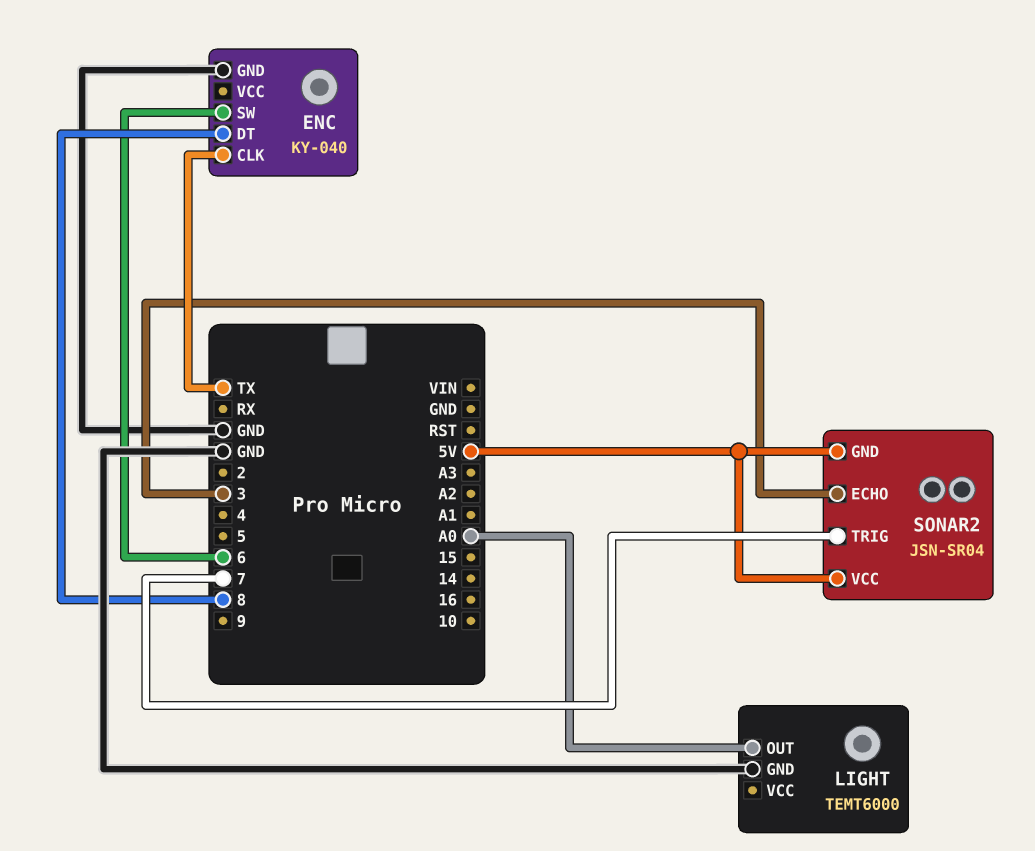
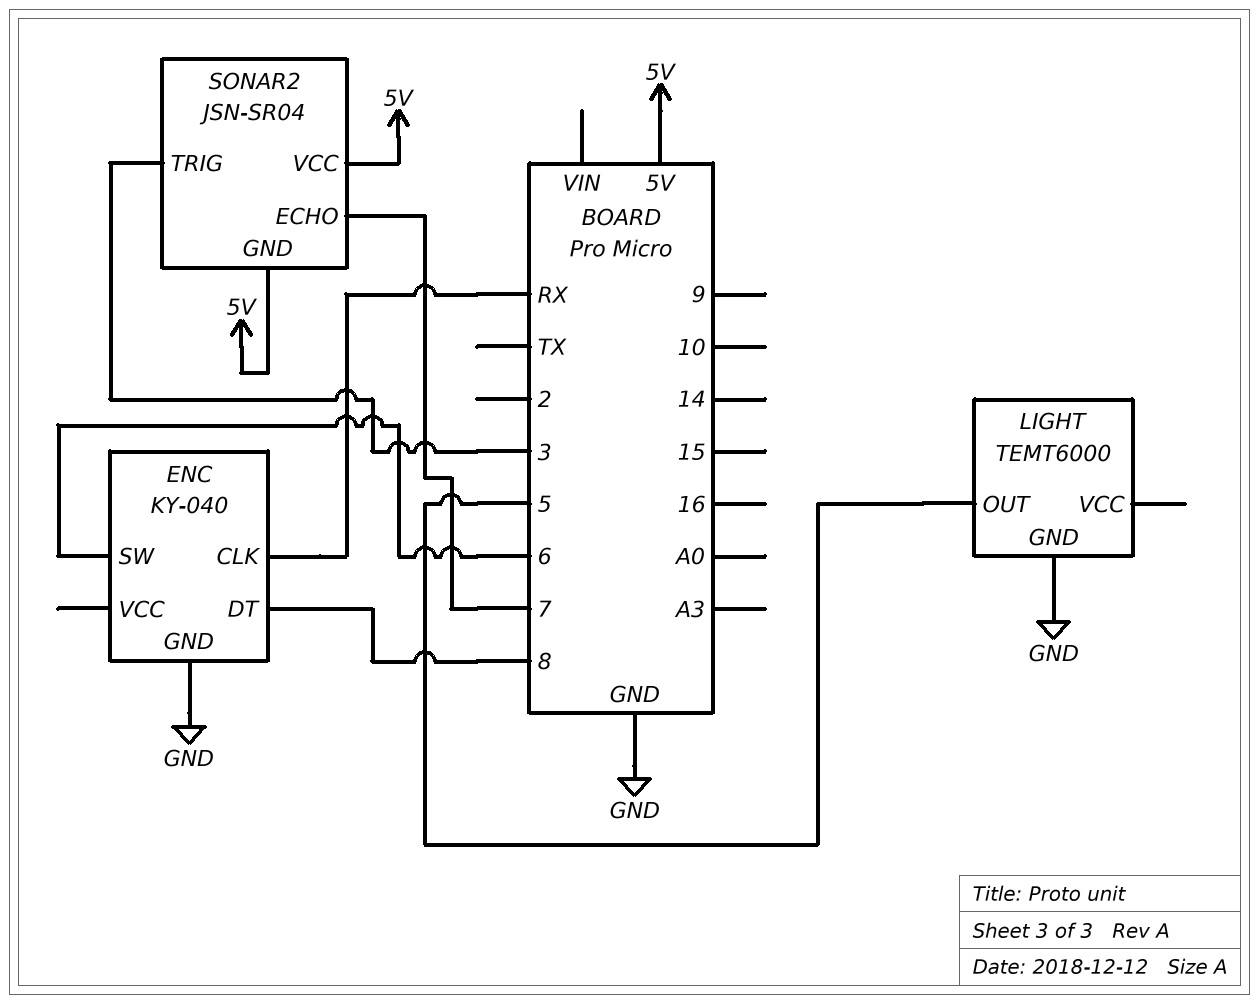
ENC pin CLK: TX -> RX
LIGHT pin OUT: A0 -> 5
SONAR2 pin ECHO: 3 -> 7
SONAR2 pin TRIG: 7 -> 3

